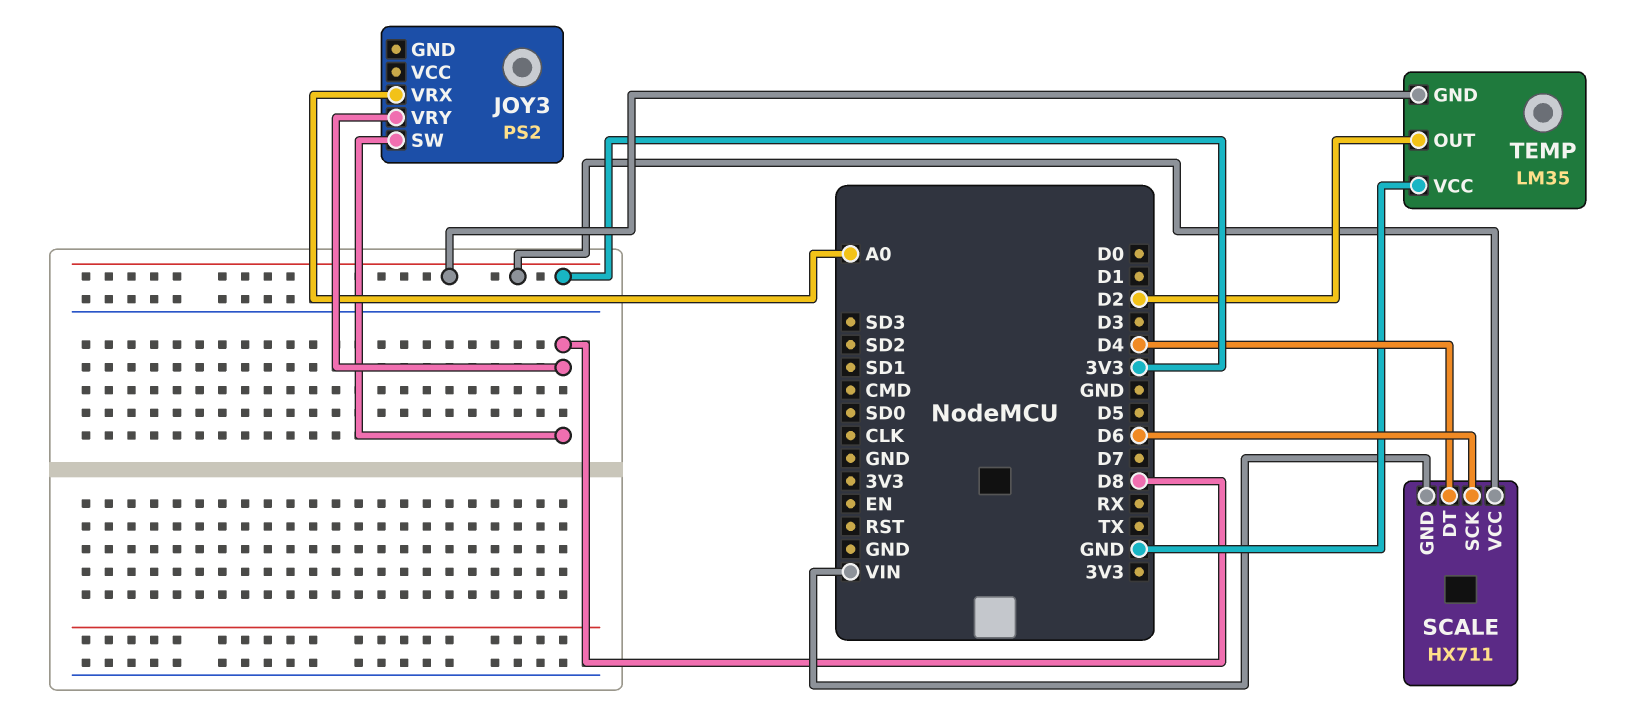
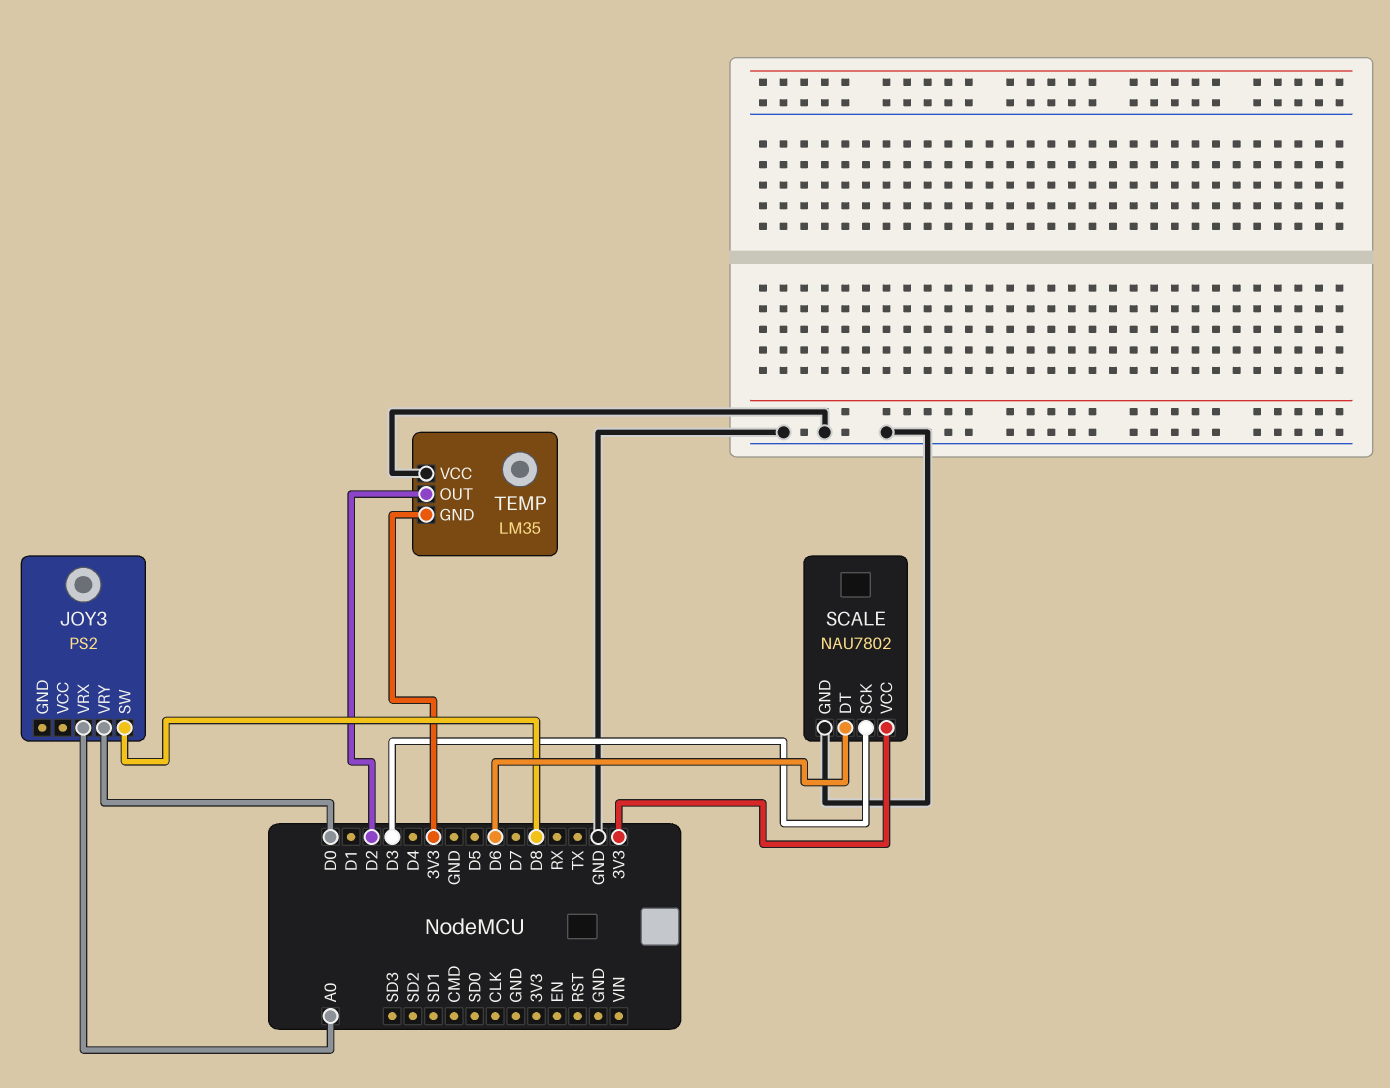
JOY3 pin VRY: D8 -> D0
SCALE: HX711 -> NAU7802
SCALE pin DT: D4 -> D6
SCALE pin GND: VIN -> GND
SCALE pin SCK: D6 -> D3

